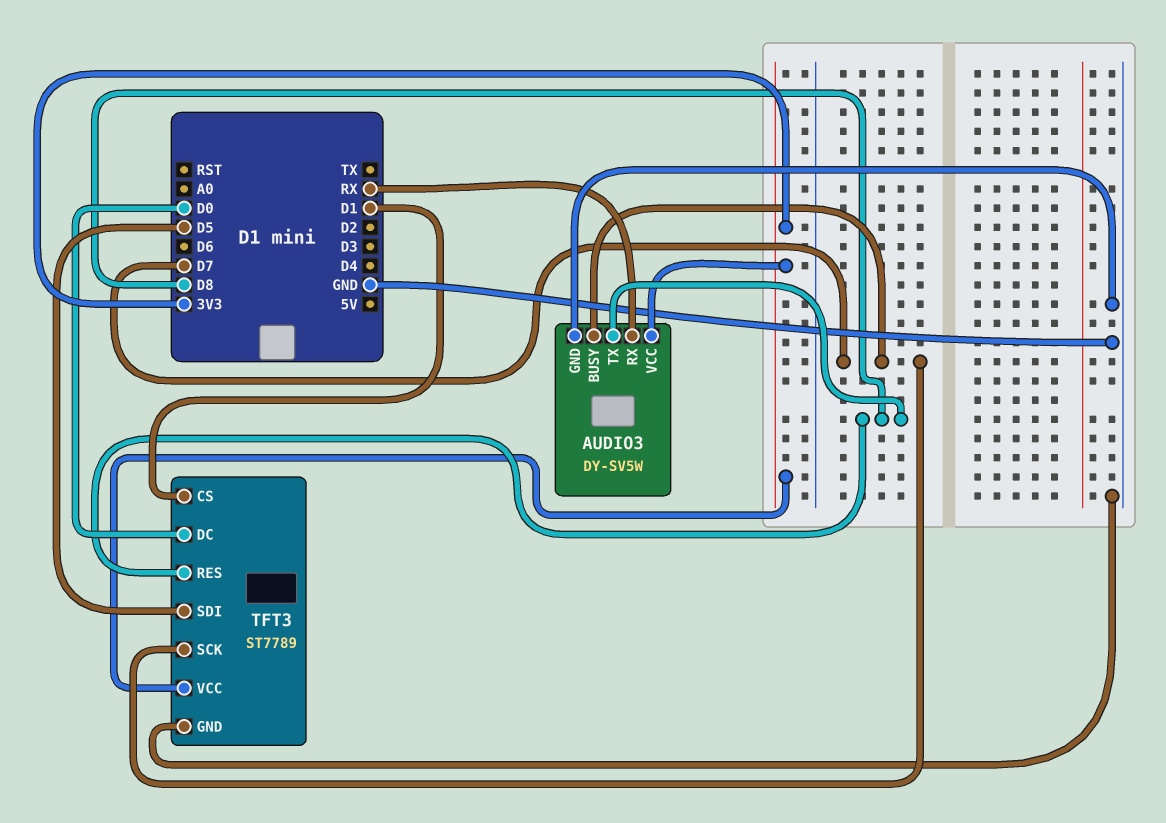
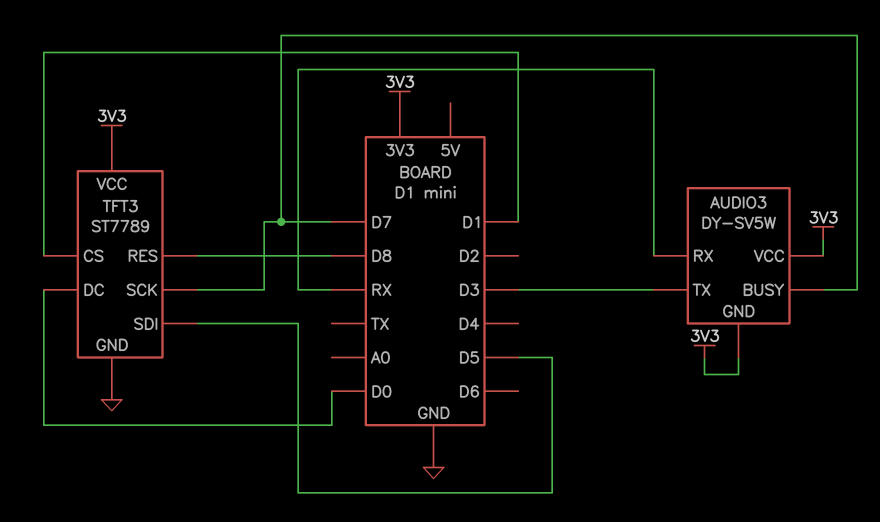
AUDIO3 pin GND: GND -> 3V3
AUDIO3 pin TX: D8 -> D3

